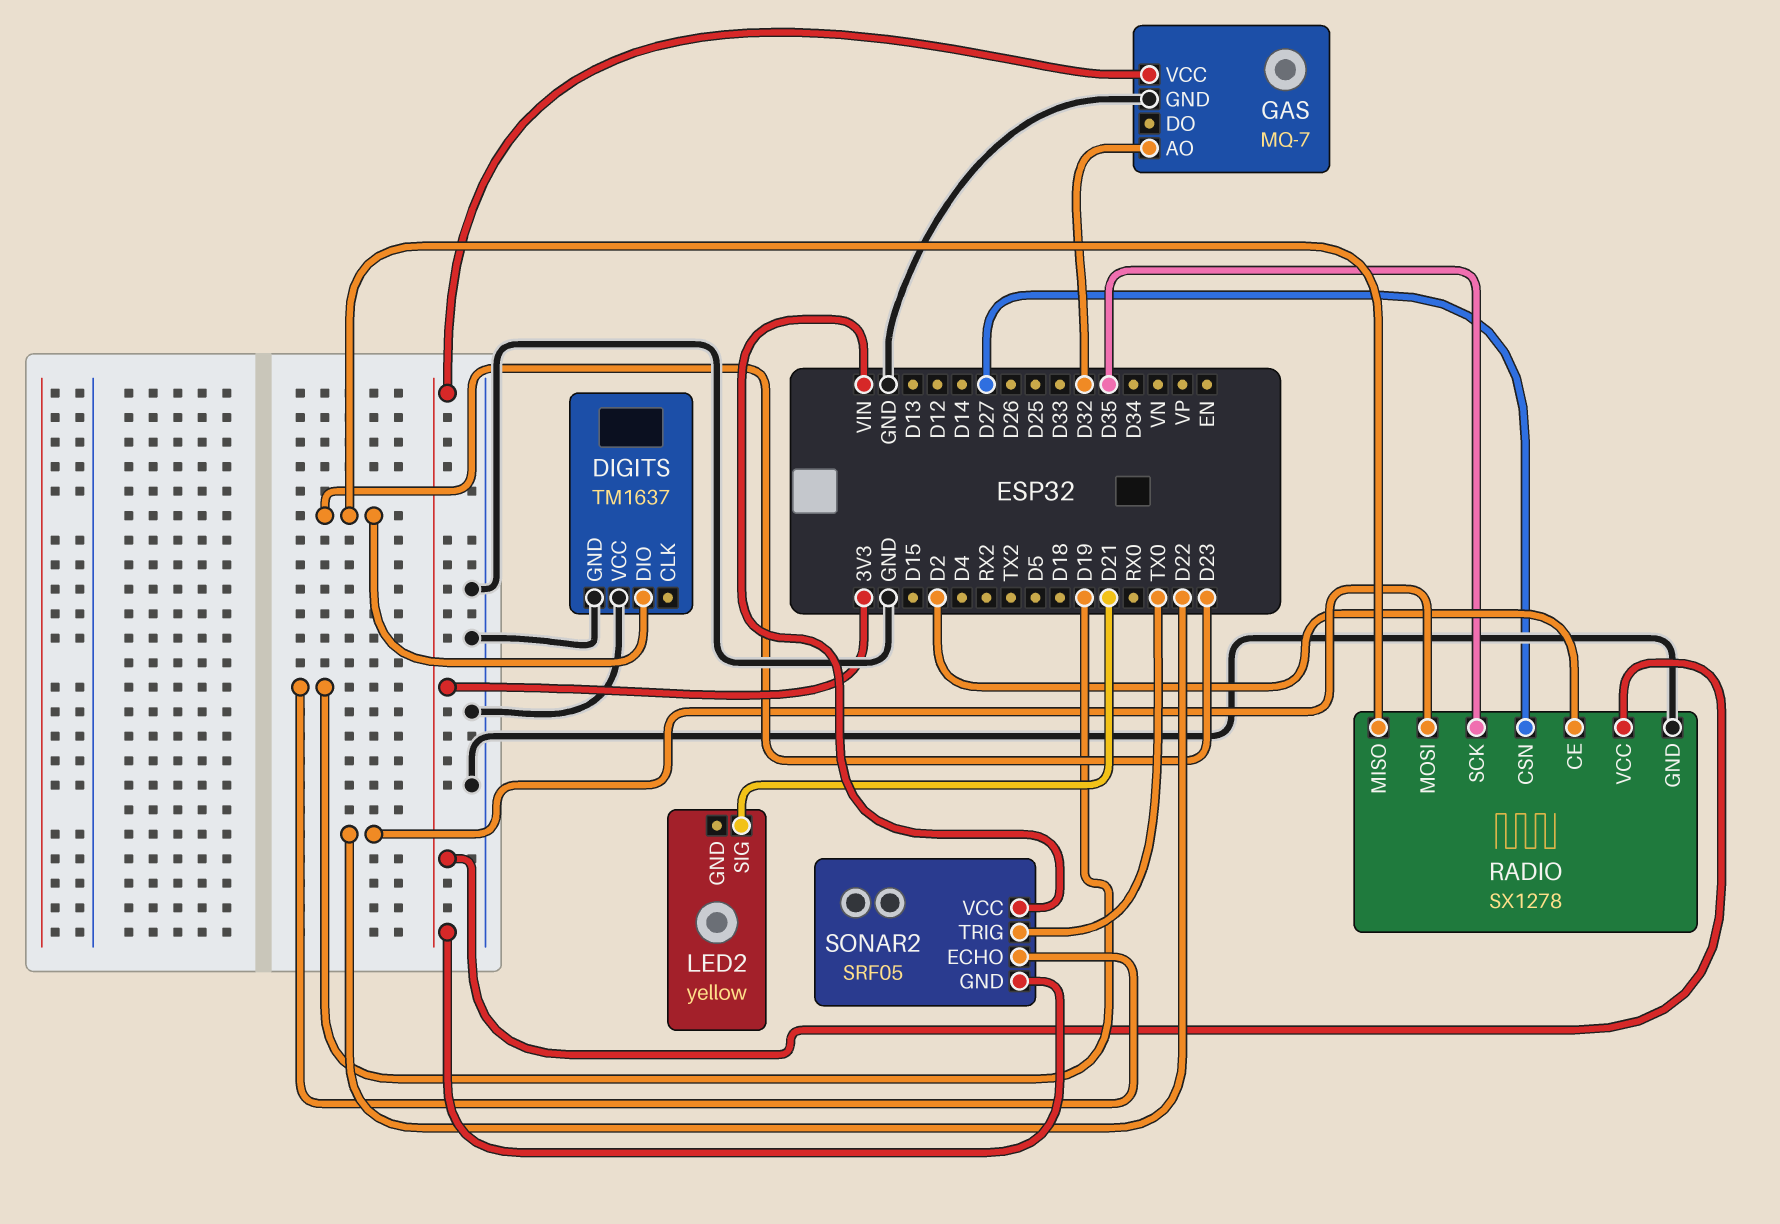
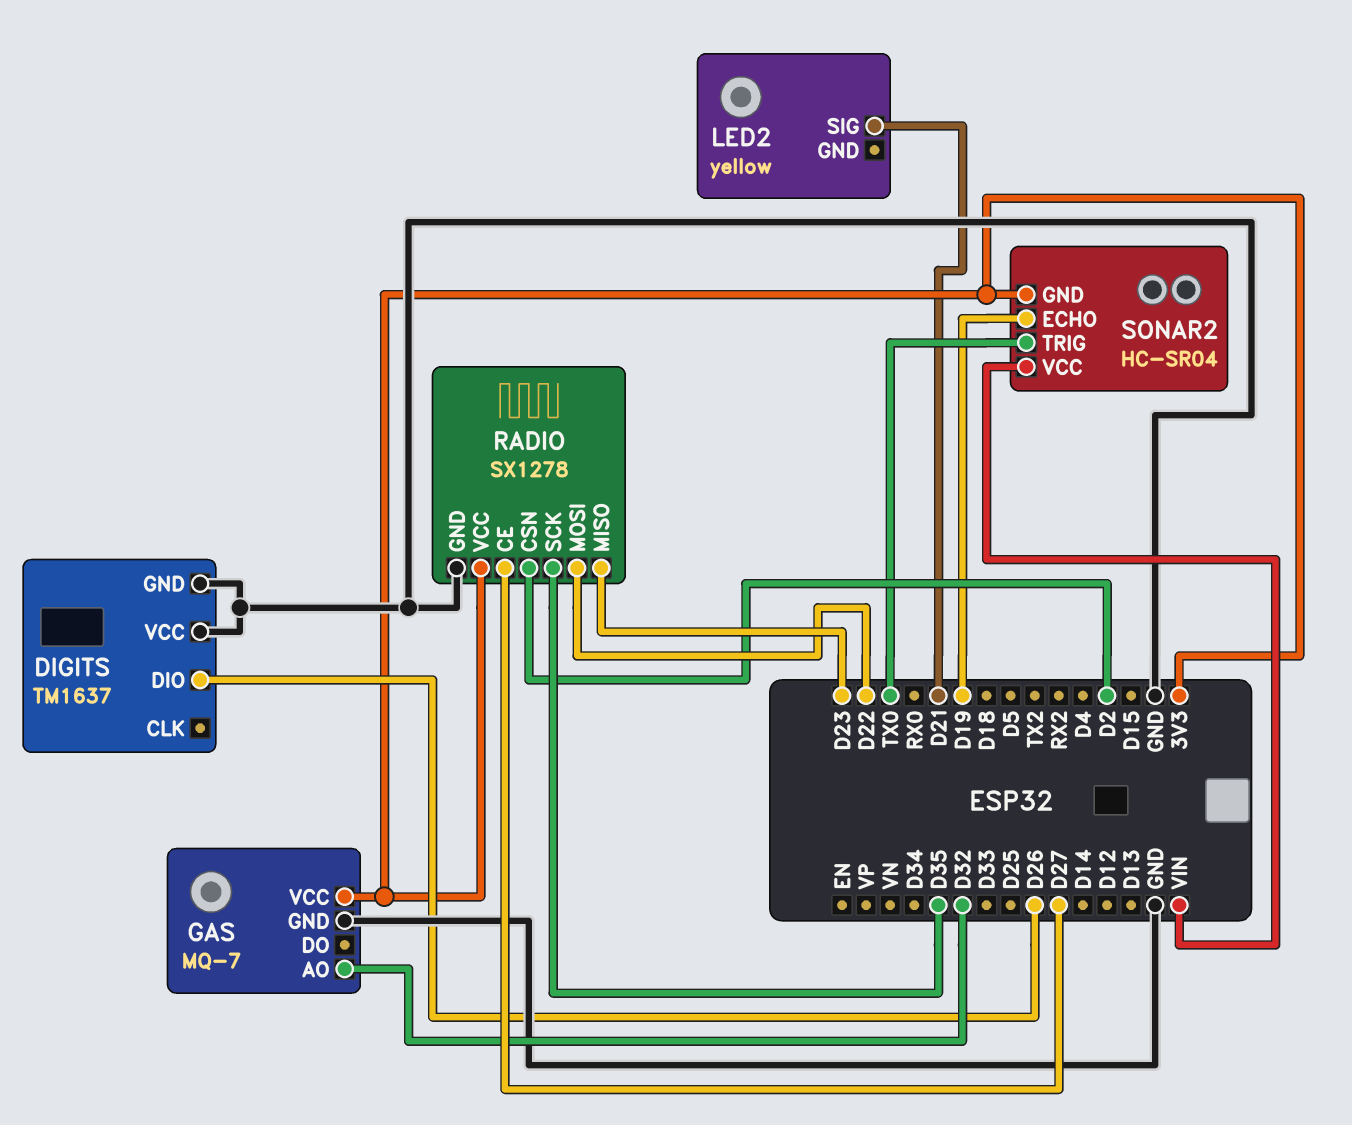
DIGITS pin DIO: D23 -> D26
RADIO pin CE: D2 -> D27
RADIO pin CSN: D27 -> D2
SONAR2: SRF05 -> HC-SR04

